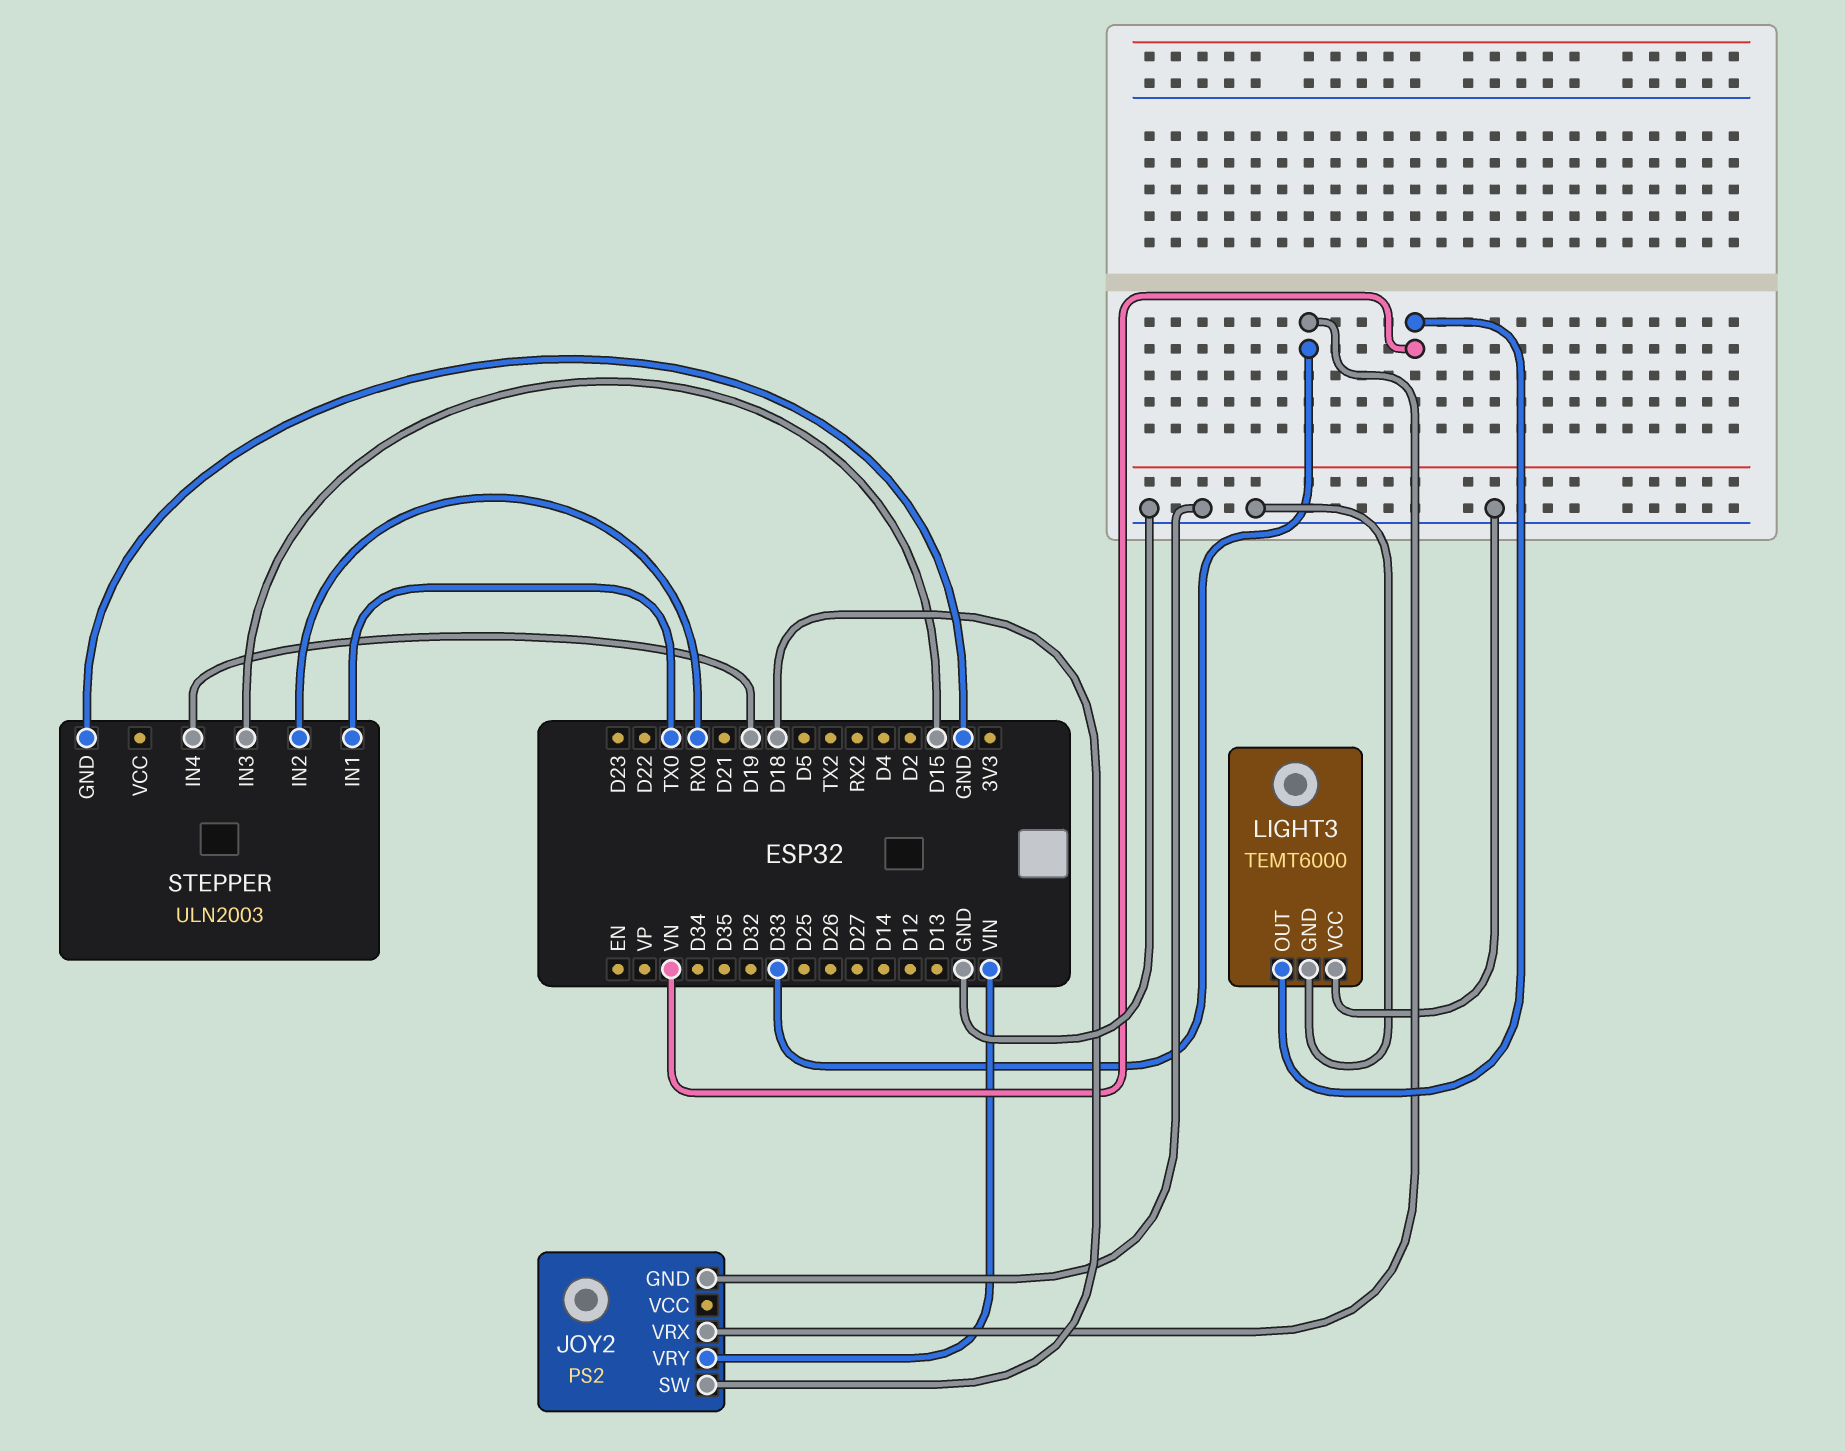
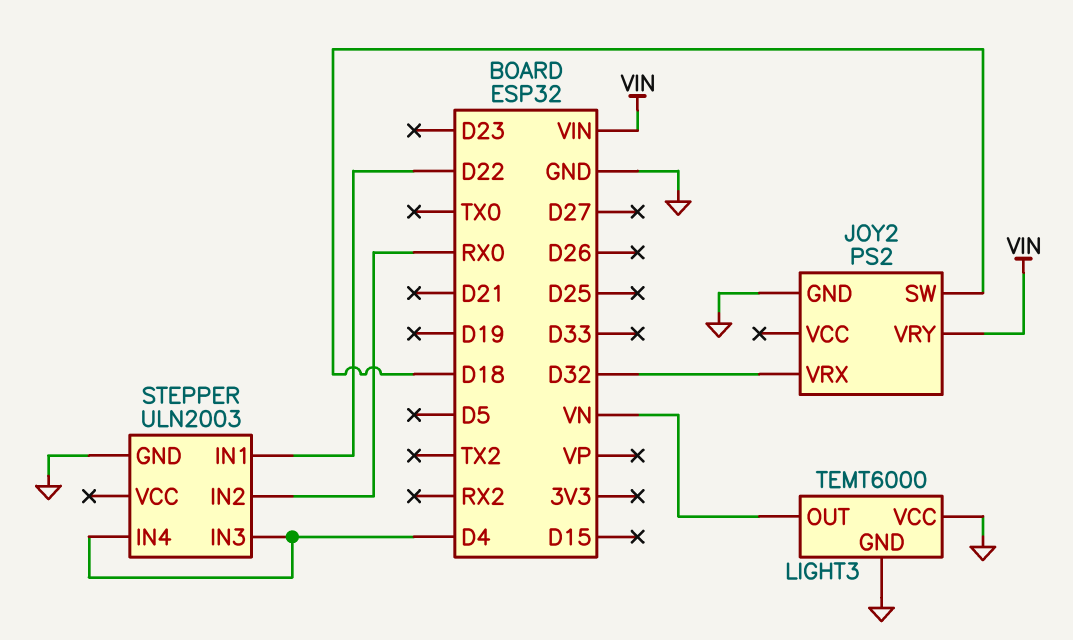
JOY2 pin VRX: D33 -> D32
STEPPER pin IN1: TX0 -> D22
STEPPER pin IN3: D15 -> D4
STEPPER pin IN4: D19 -> D4

